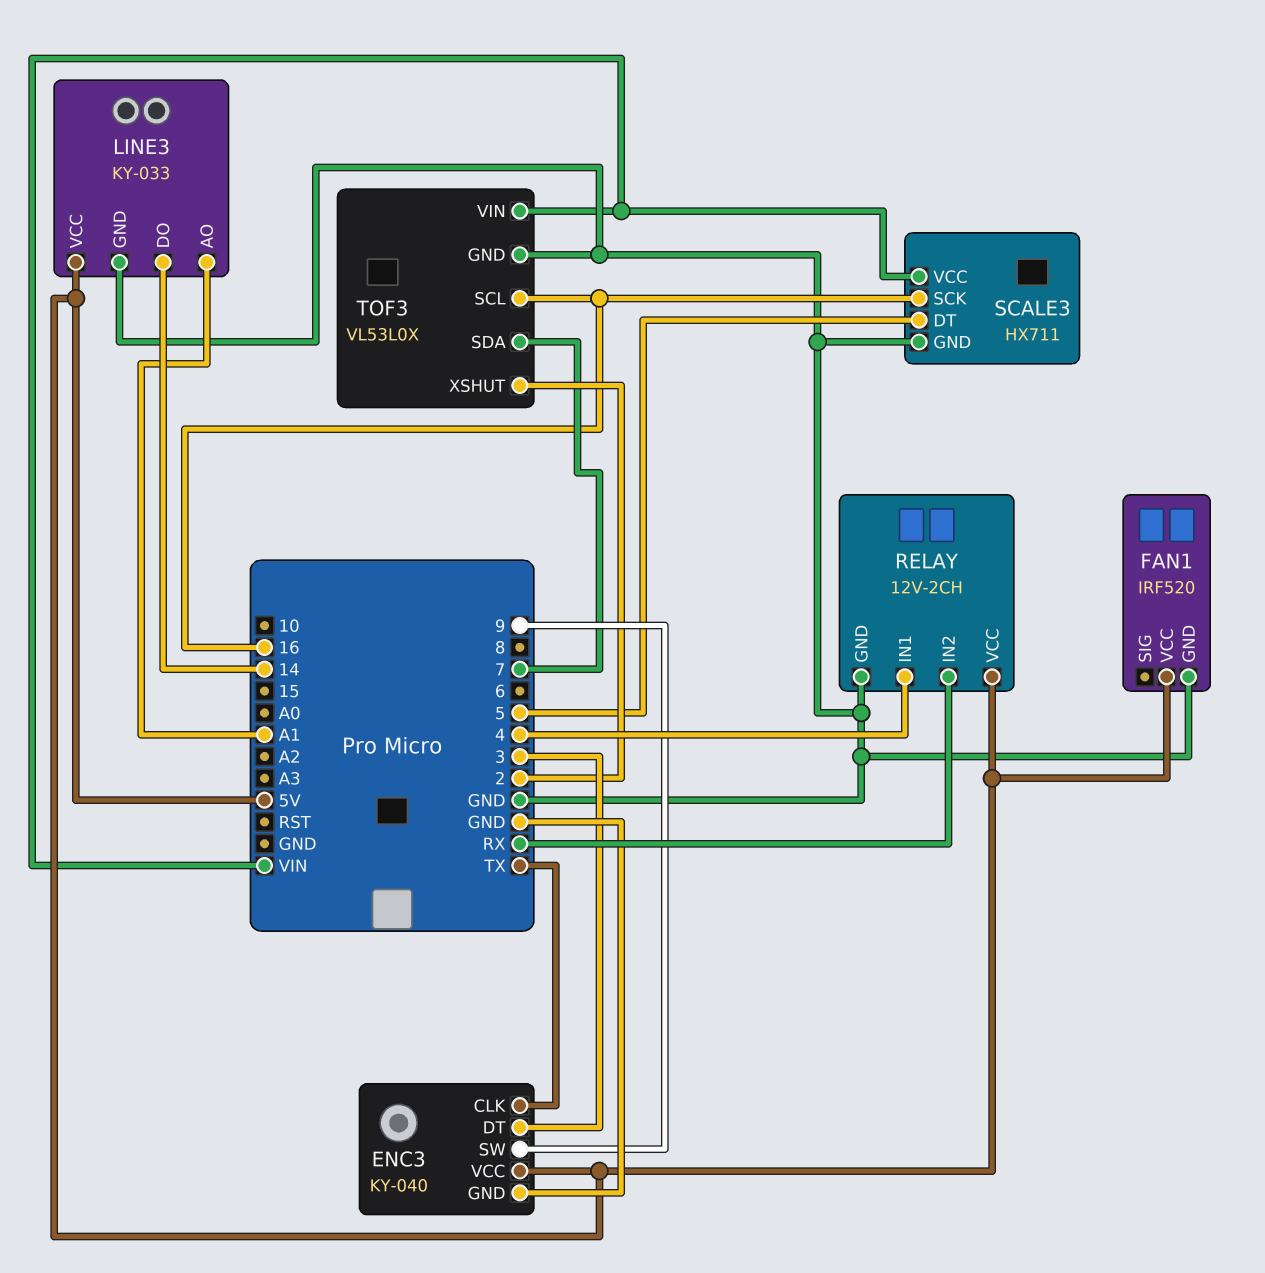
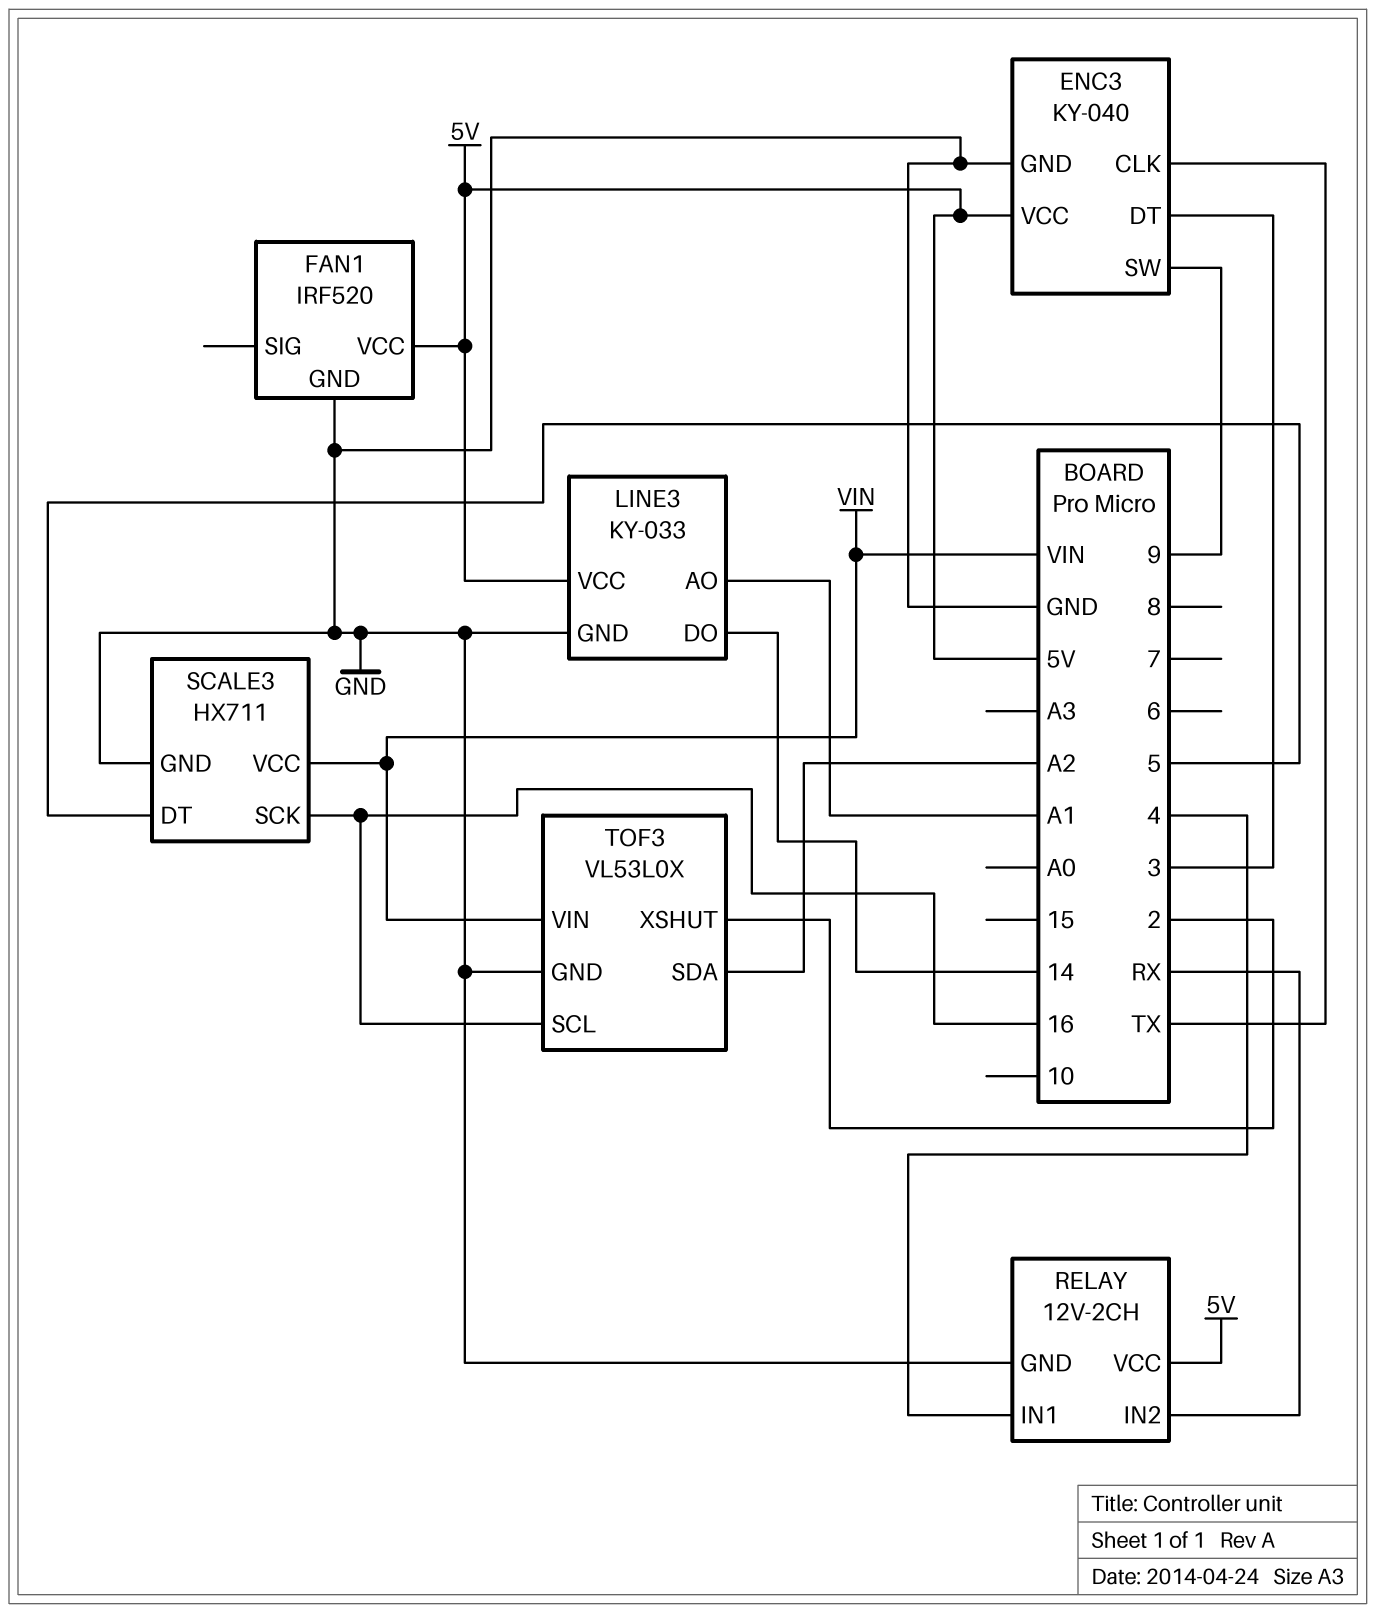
TOF3 pin SDA: 7 -> A2

